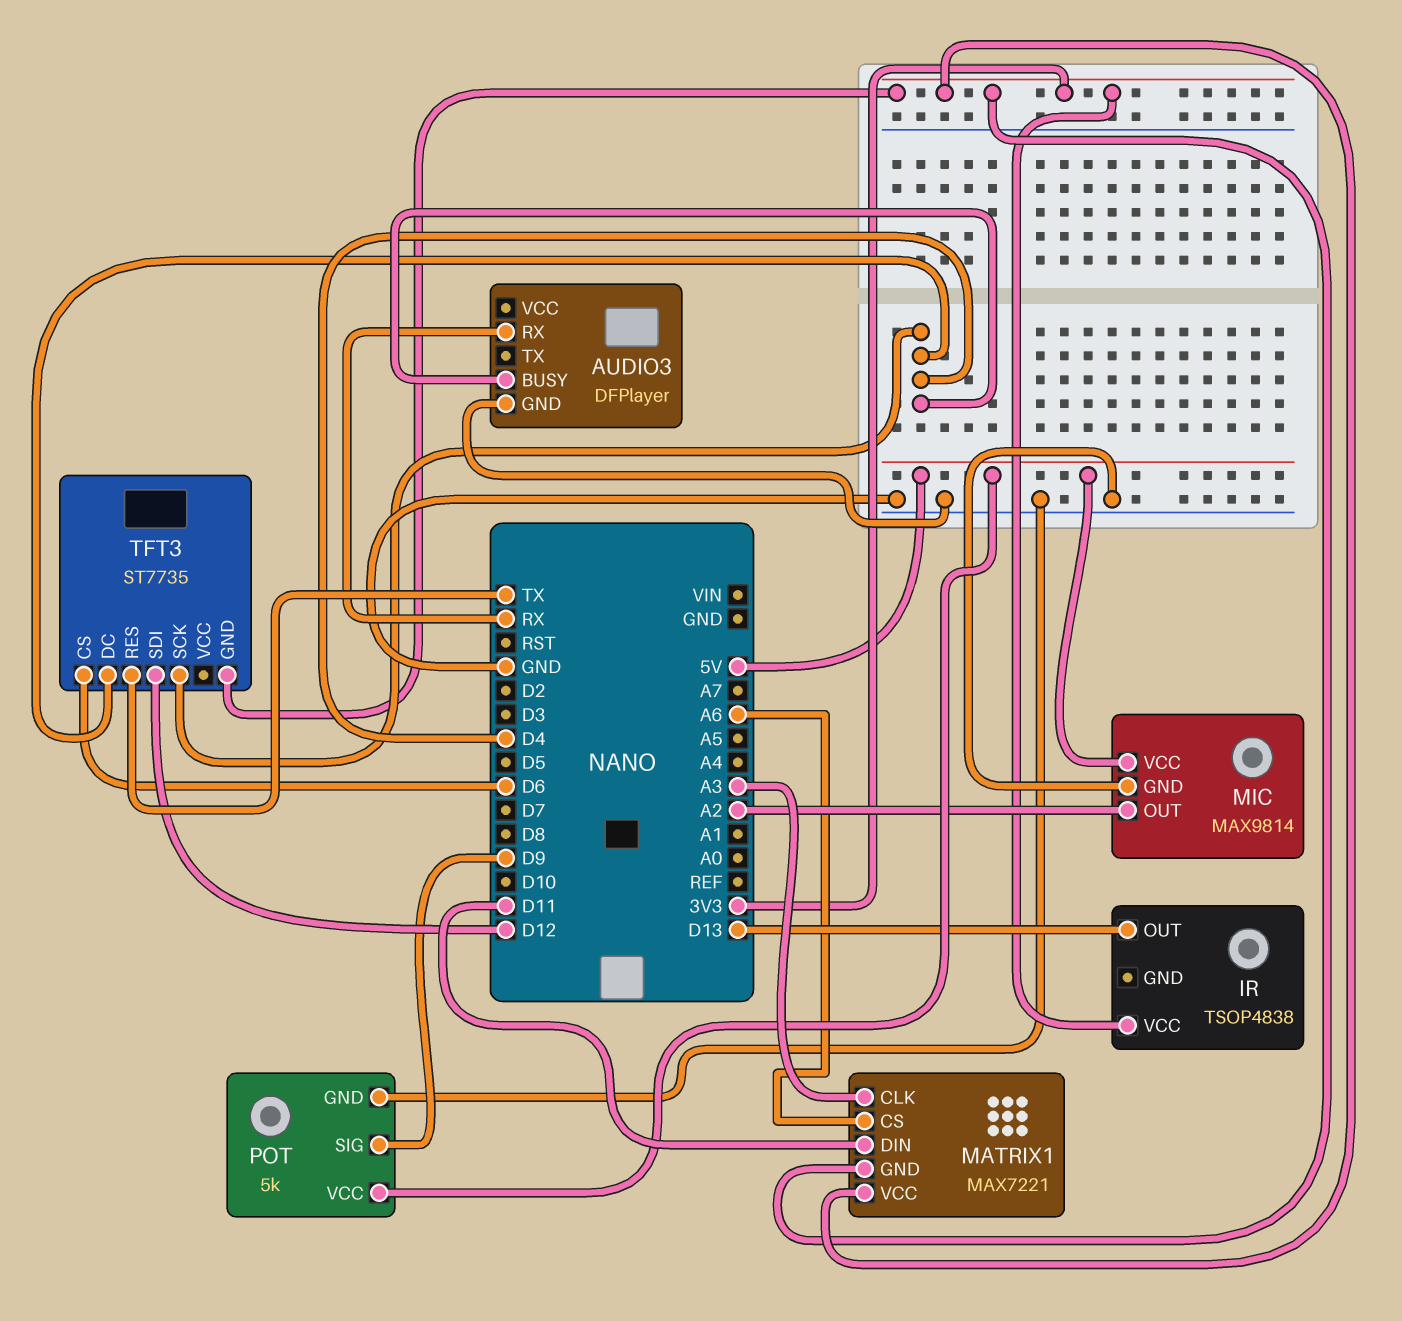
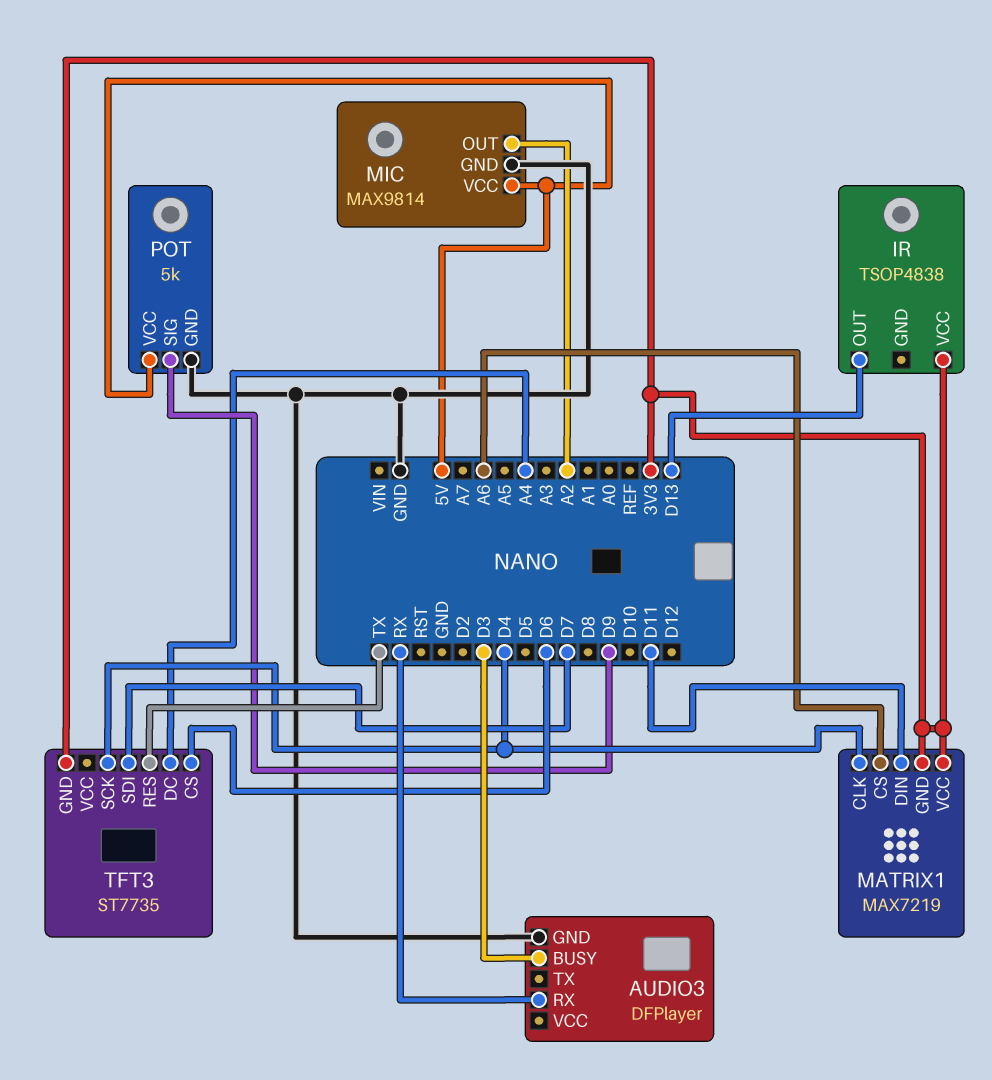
AUDIO3 pin BUSY: D4 -> D3
MATRIX1: MAX7221 -> MAX7219
MATRIX1 pin CLK: A3 -> D4
TFT3 pin DC: D4 -> A4
TFT3 pin SDI: D12 -> D7

